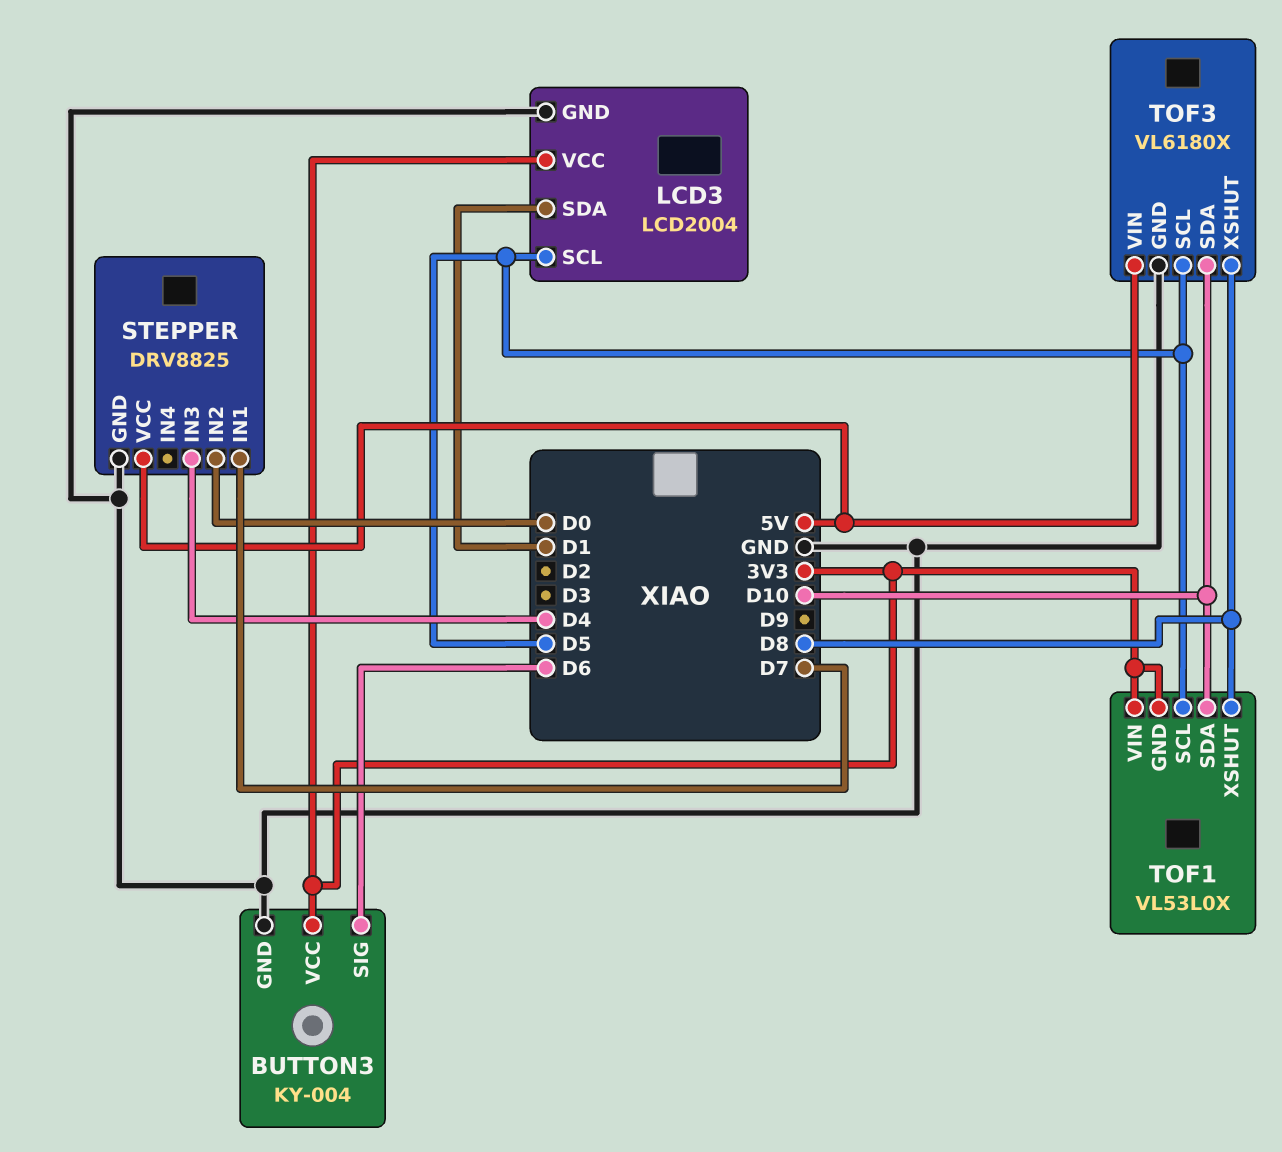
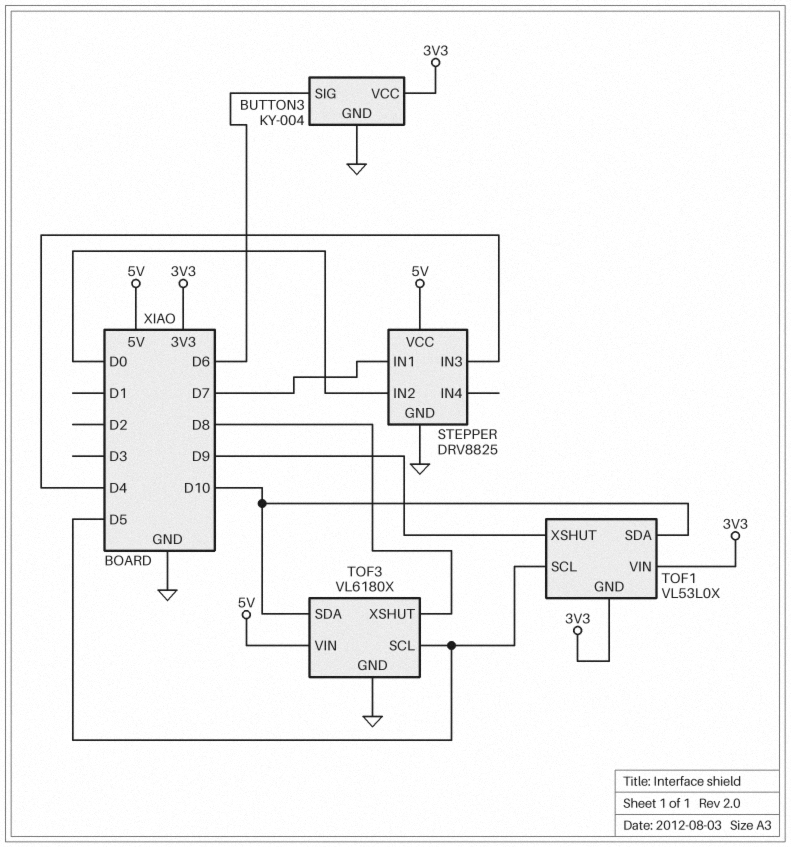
LCD3: LCD2004 -> none
LCD3 pin GND: GND -> none
LCD3 pin SCL: D5 -> none
LCD3 pin SDA: D1 -> none
LCD3 pin VCC: 3V3 -> none
TOF1 pin XSHUT: D8 -> D9

